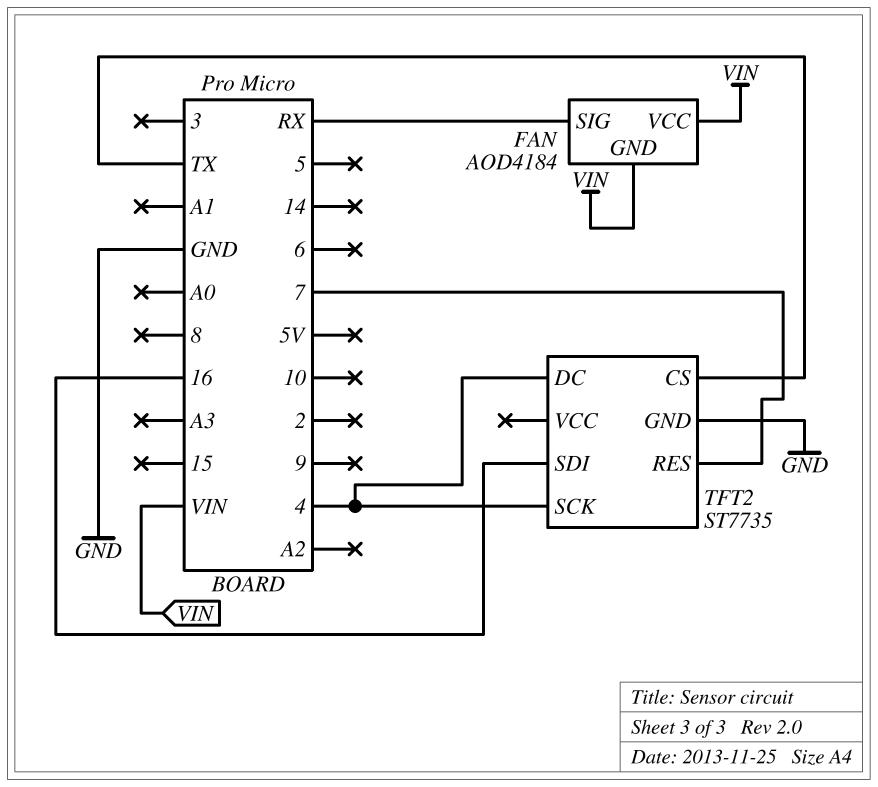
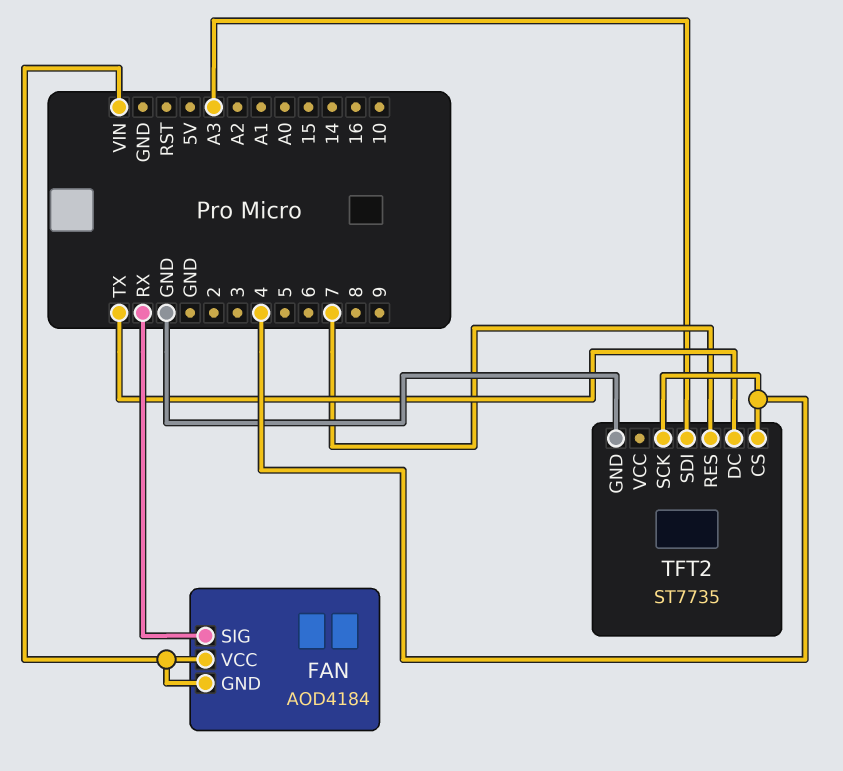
TFT2 pin CS: TX -> 4
TFT2 pin DC: 4 -> TX
TFT2 pin SDI: 16 -> A3

